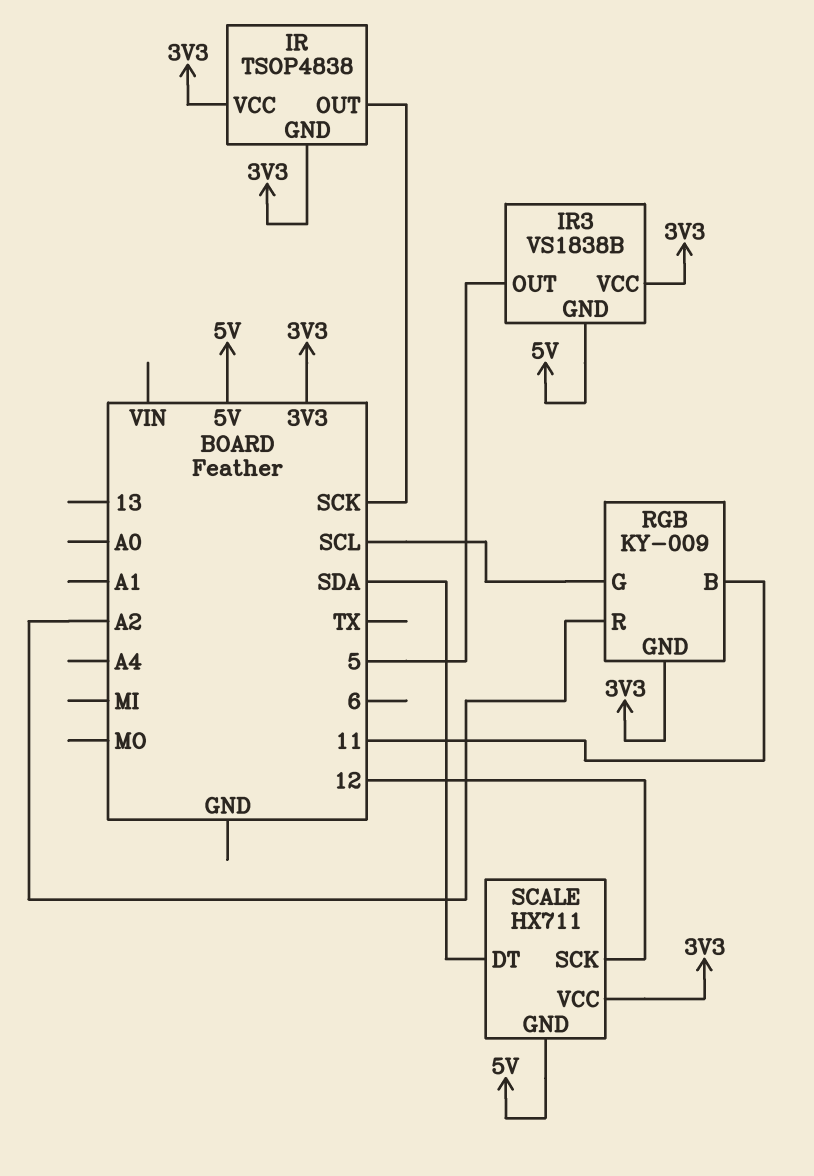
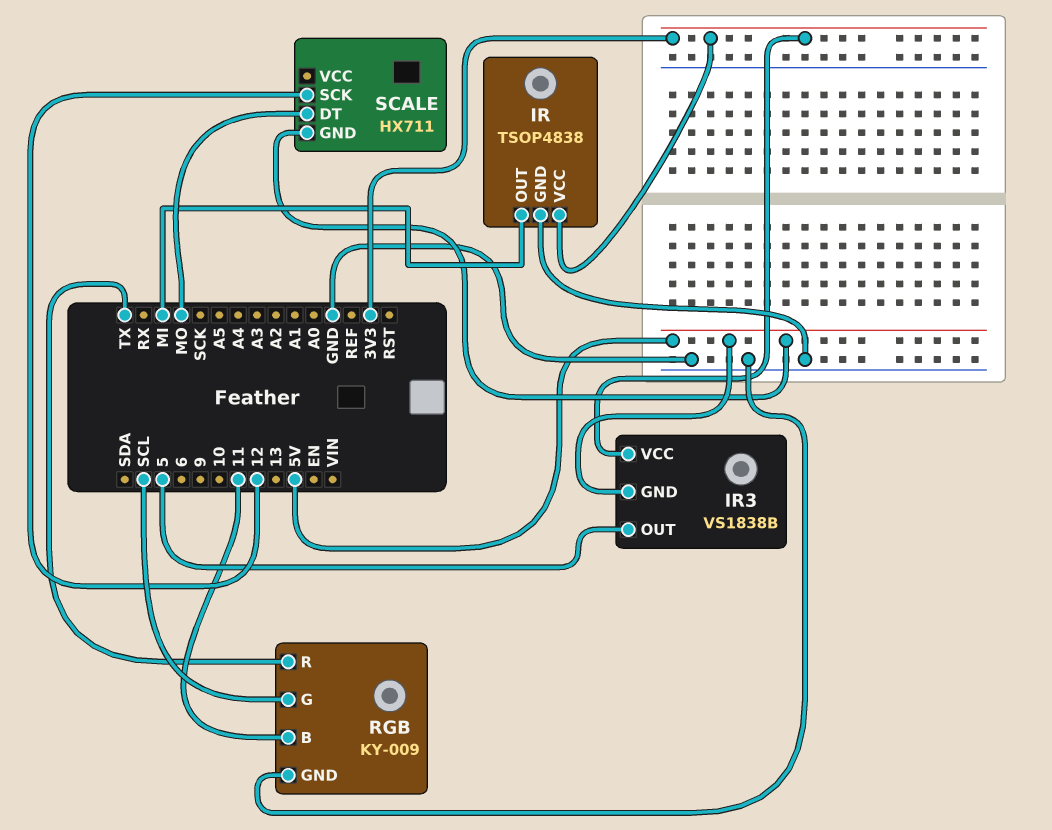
IR pin GND: 3V3 -> GND
IR pin OUT: SCK -> MI
RGB pin GND: 3V3 -> GND
RGB pin R: A2 -> TX
SCALE pin DT: SDA -> MO
SCALE pin VCC: 3V3 -> none

